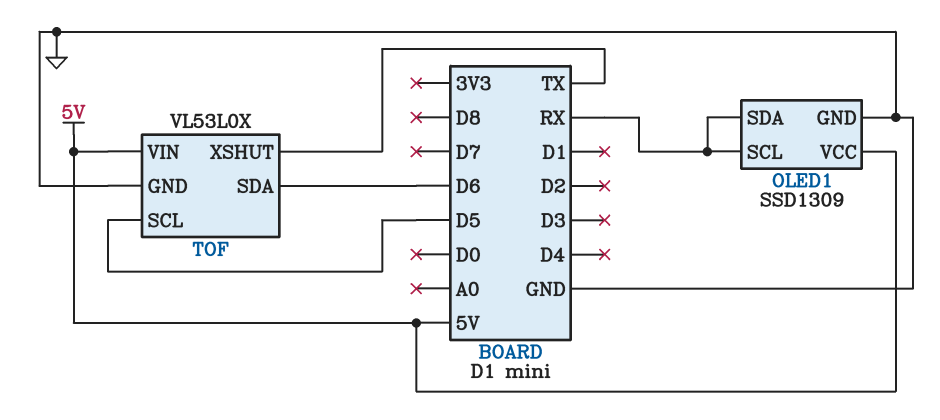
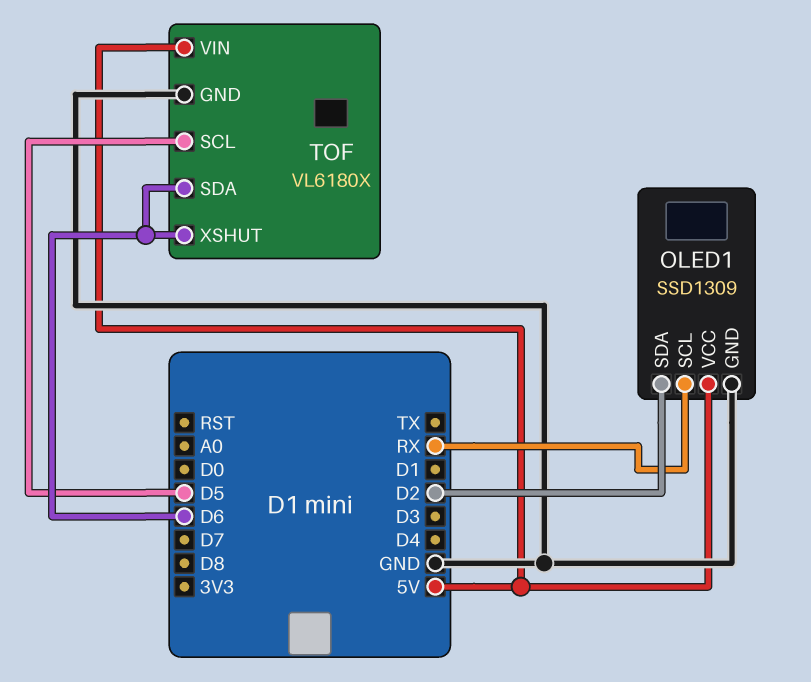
OLED1 pin SDA: RX -> D2
TOF: VL53L0X -> VL6180X
TOF pin XSHUT: TX -> D6

